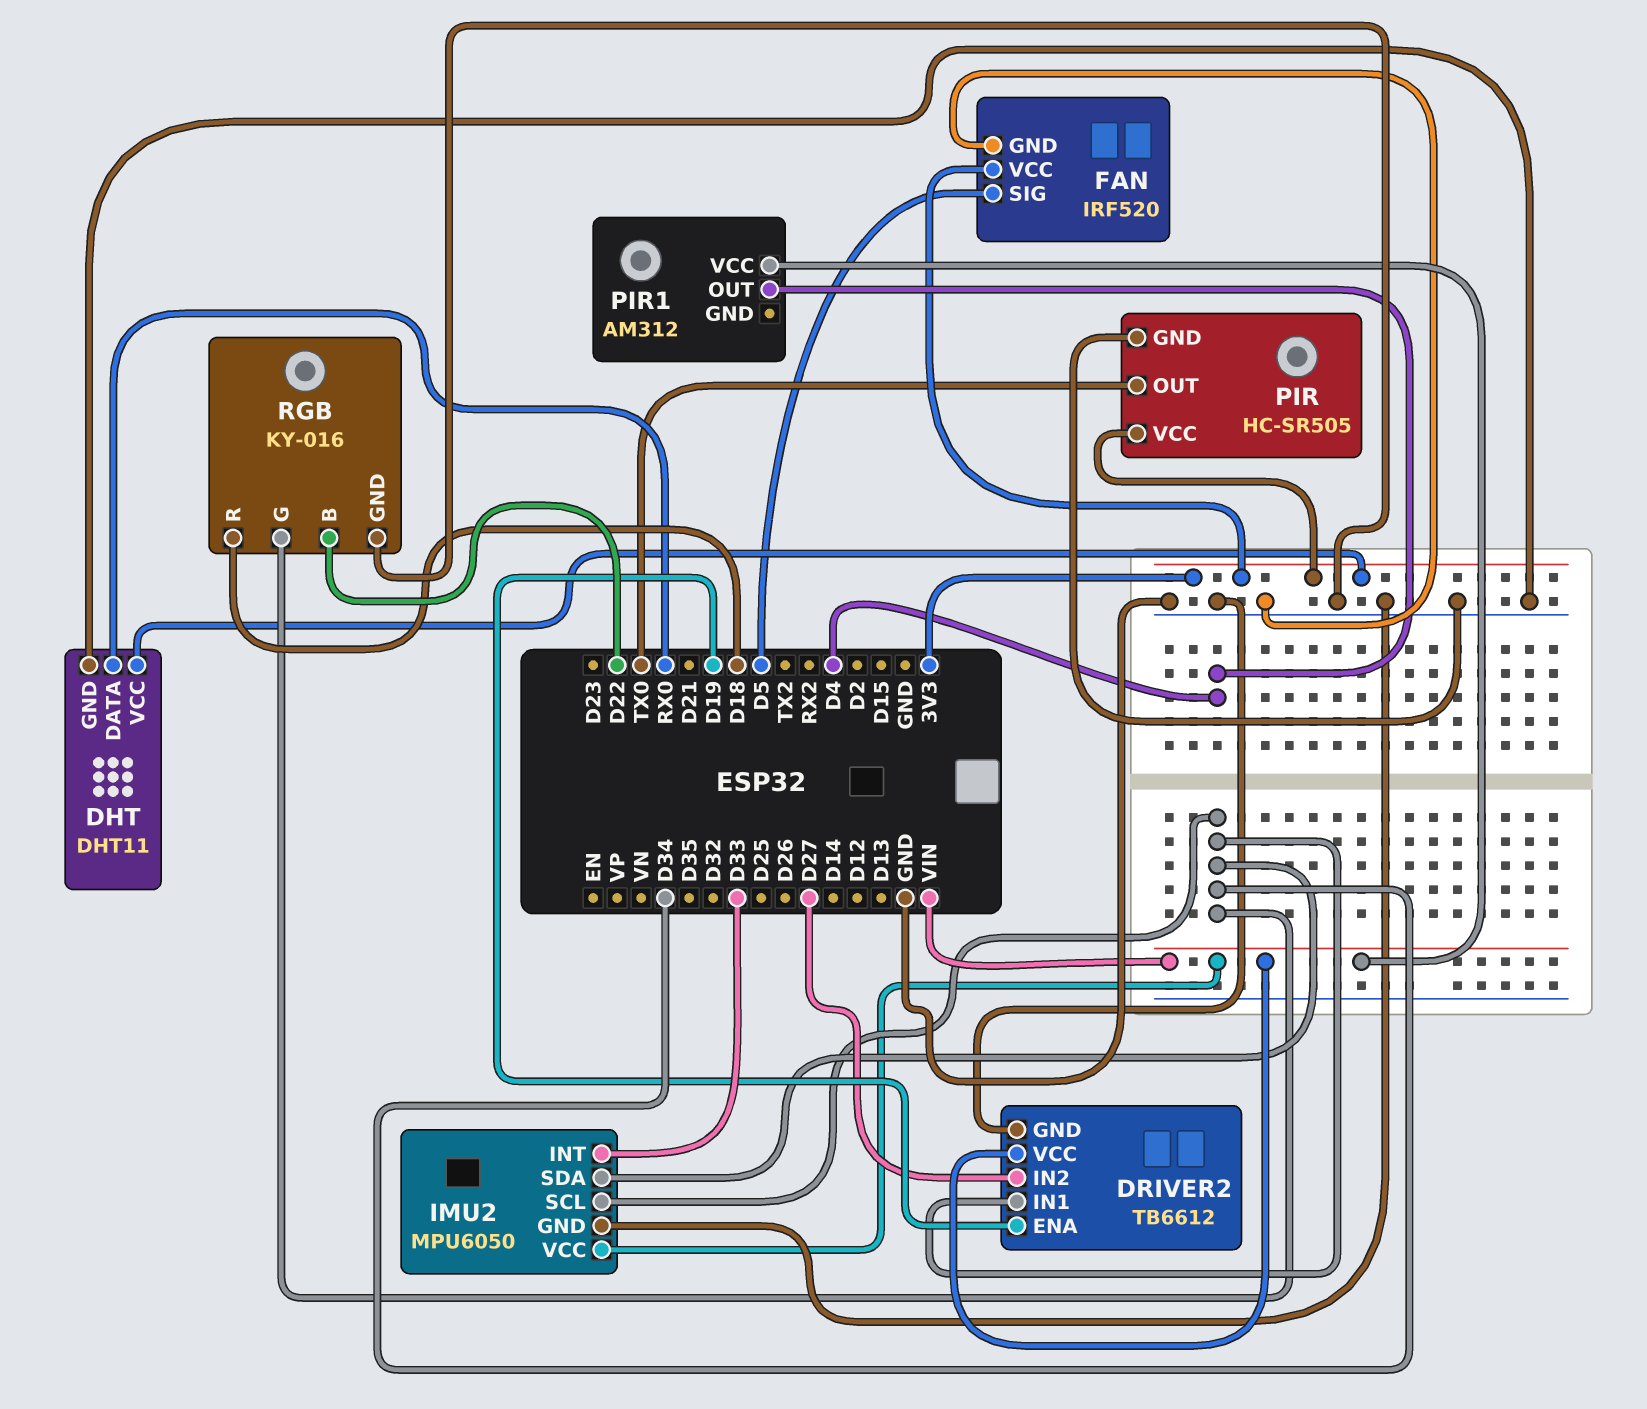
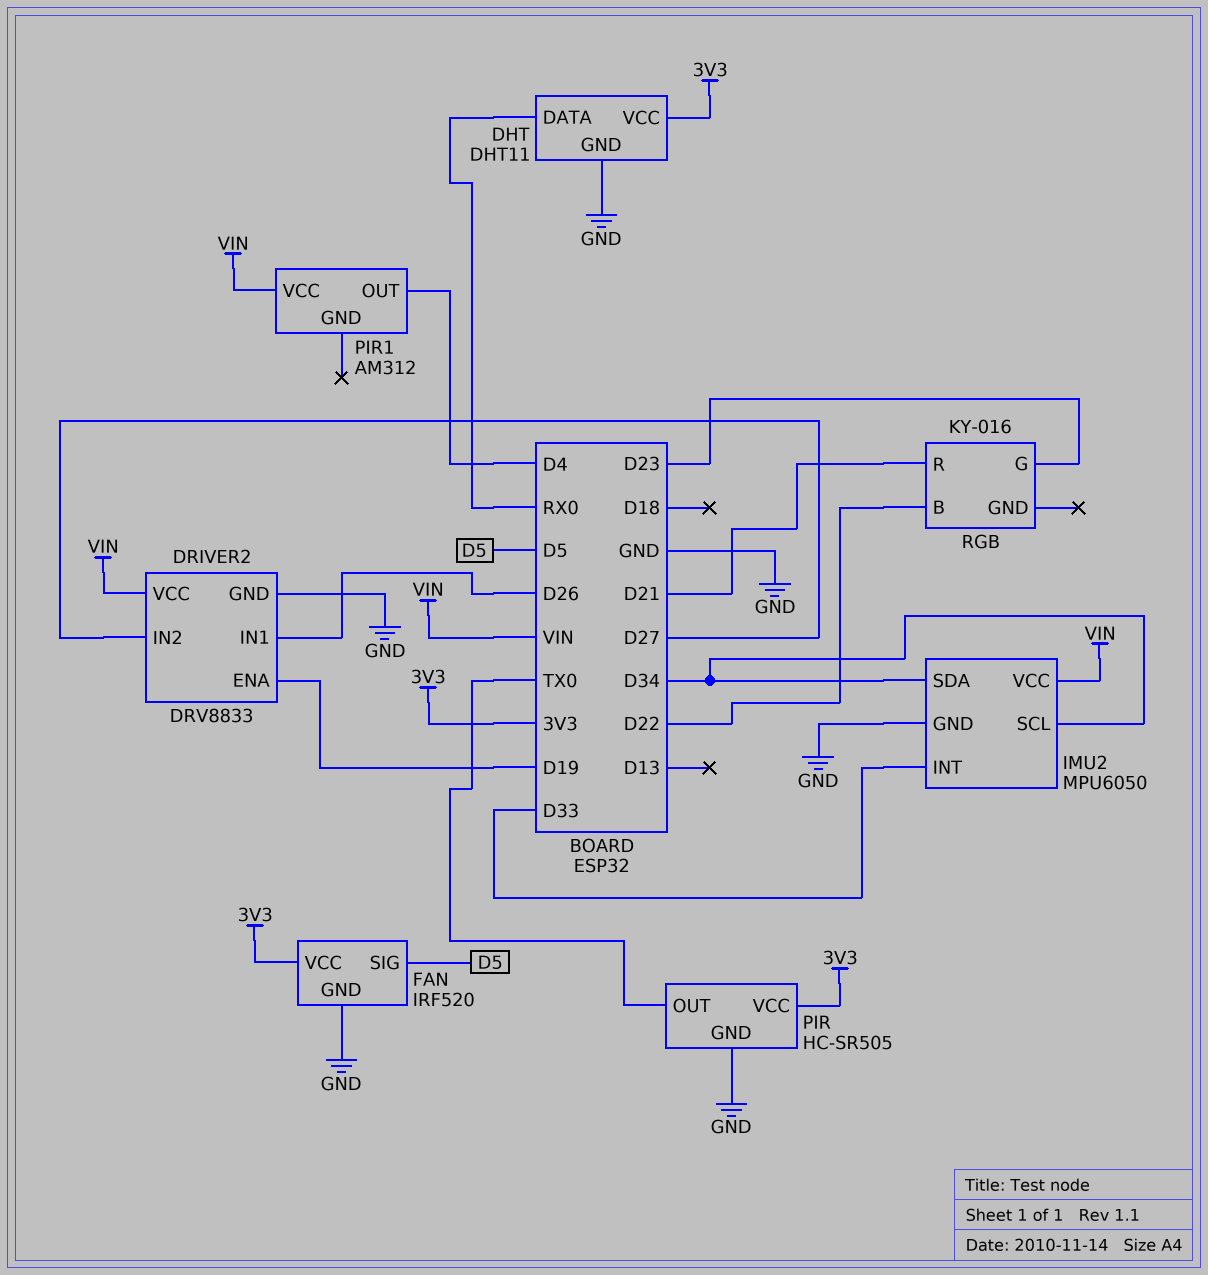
DRIVER2: TB6612 -> DRV8833
DRIVER2 pin IN1: D34 -> D26
RGB pin G: D34 -> D23
RGB pin GND: GND -> none
RGB pin R: D18 -> D21

